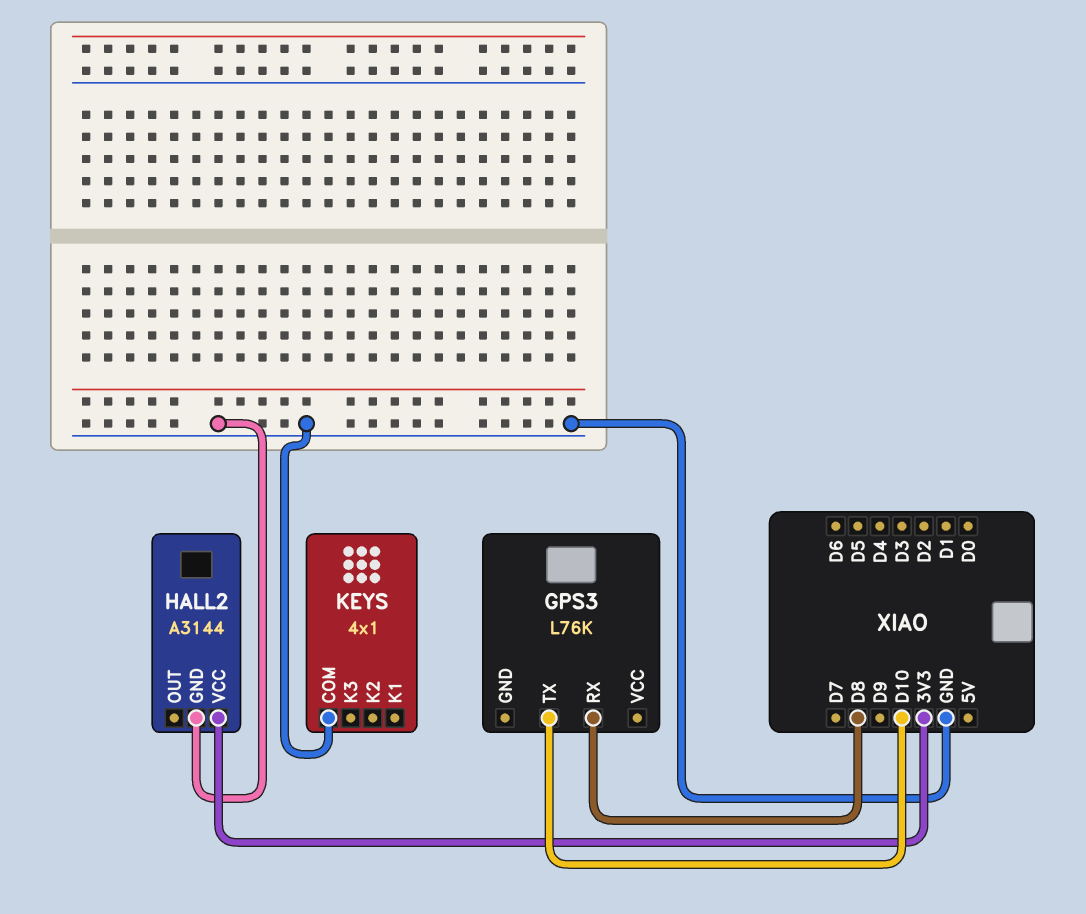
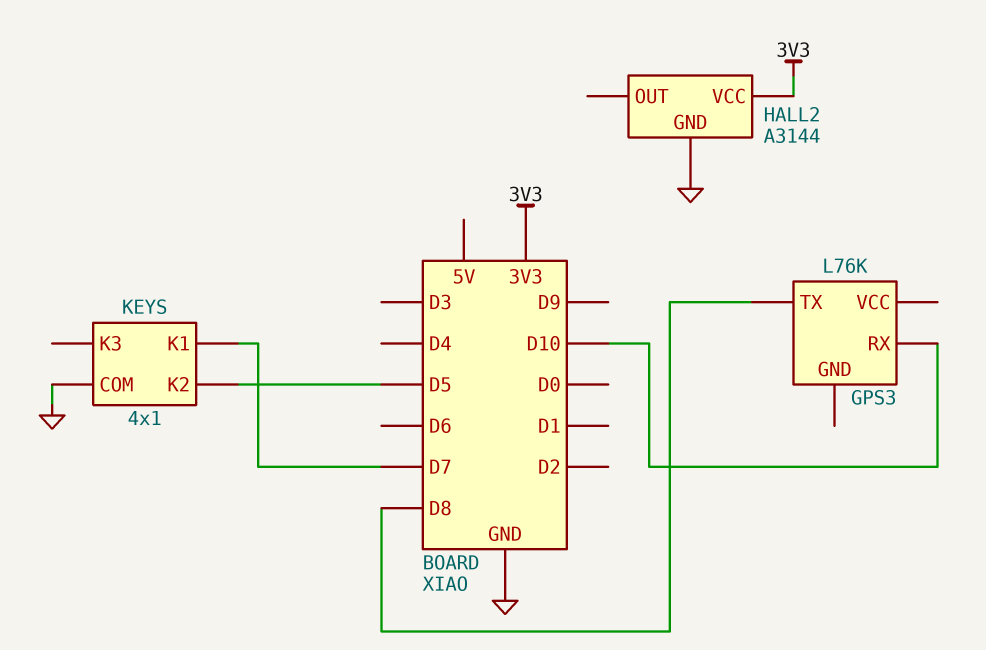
GPS3 pin RX: D8 -> D10
GPS3 pin TX: D10 -> D8
KEYS pin K1: none -> D7
KEYS pin K2: none -> D5

